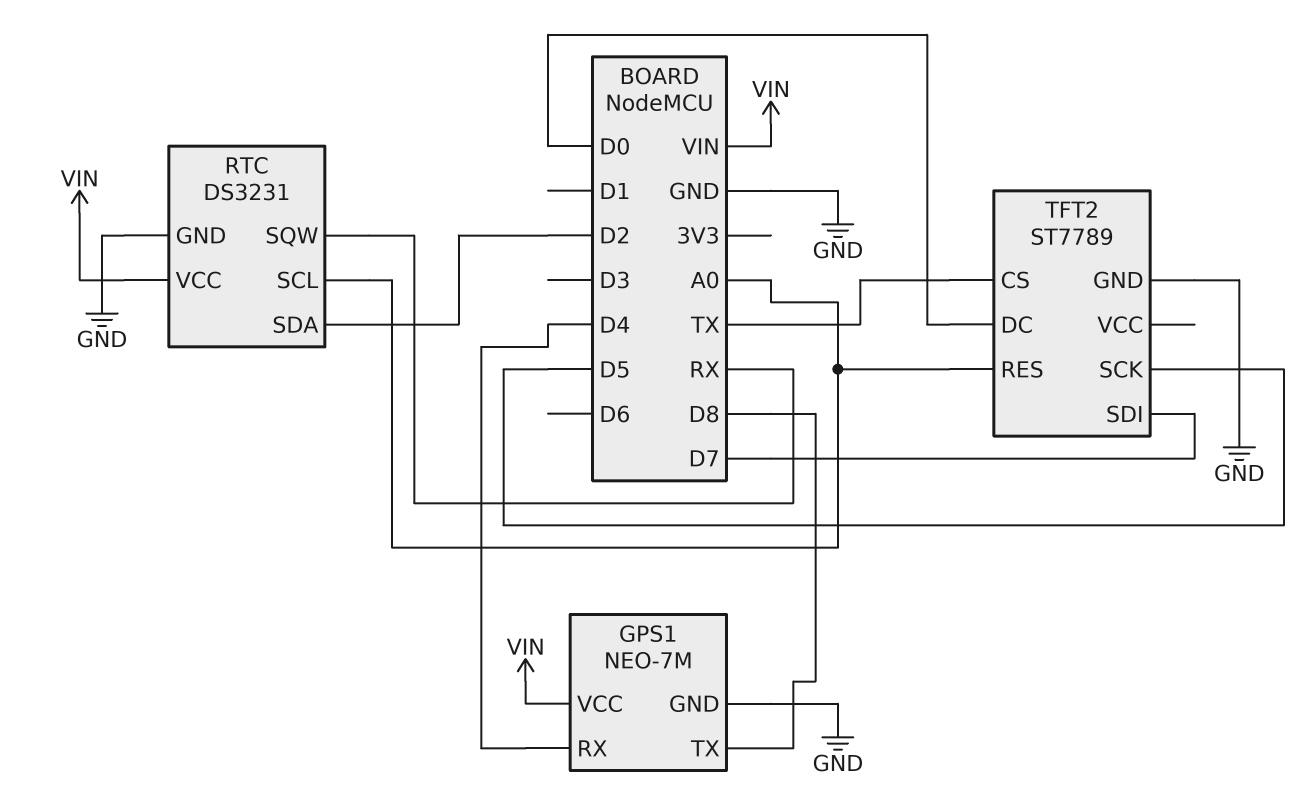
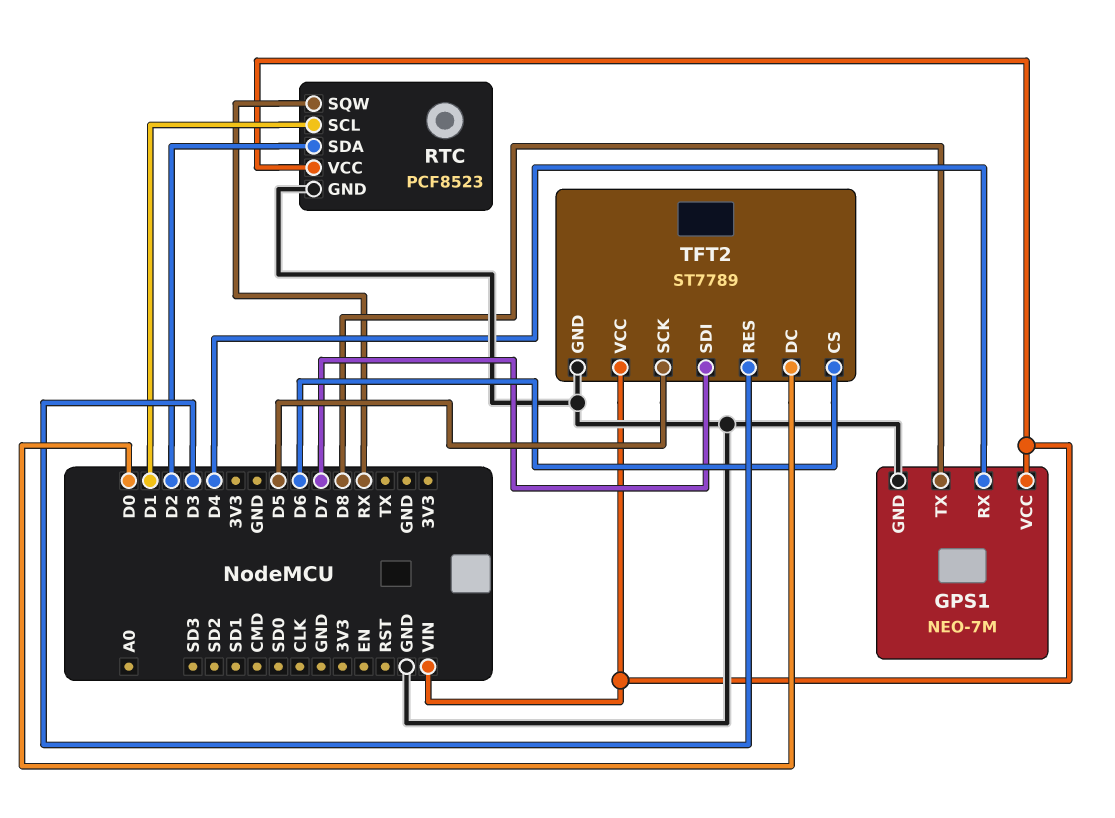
RTC: DS3231 -> PCF8523
RTC pin SCL: A0 -> D1
TFT2 pin CS: TX -> D6
TFT2 pin RES: A0 -> D3
TFT2 pin VCC: none -> VIN

